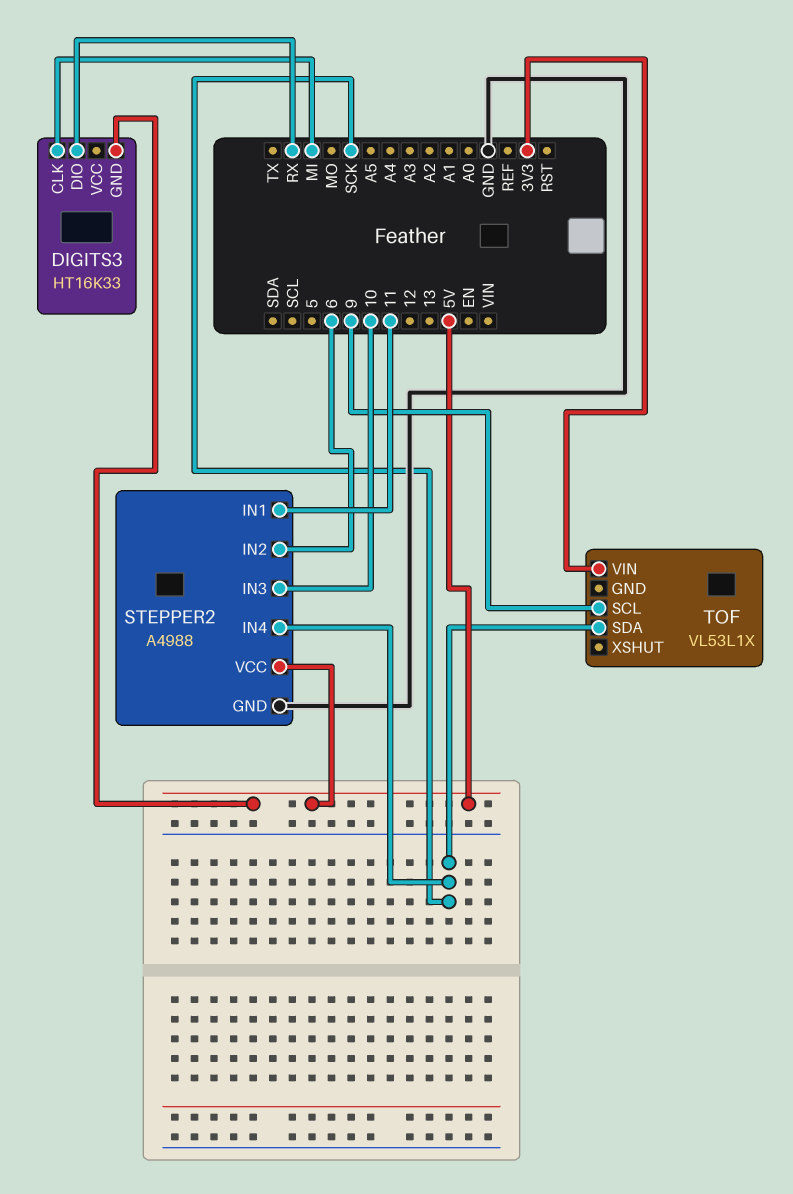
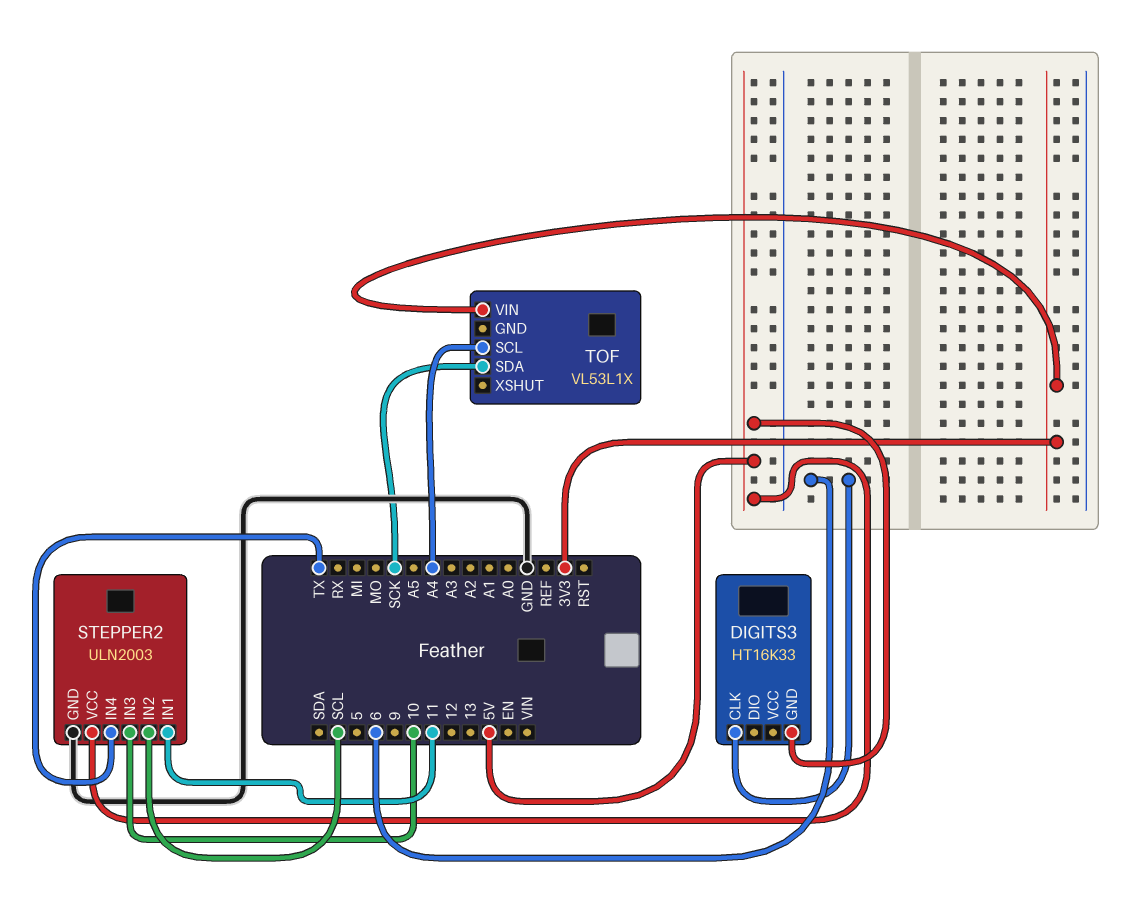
DIGITS3 pin CLK: MI -> 6
DIGITS3 pin DIO: RX -> none
STEPPER2: A4988 -> ULN2003
STEPPER2 pin IN2: 6 -> SCL
STEPPER2 pin IN4: SCK -> TX
TOF pin SCL: 9 -> A4

